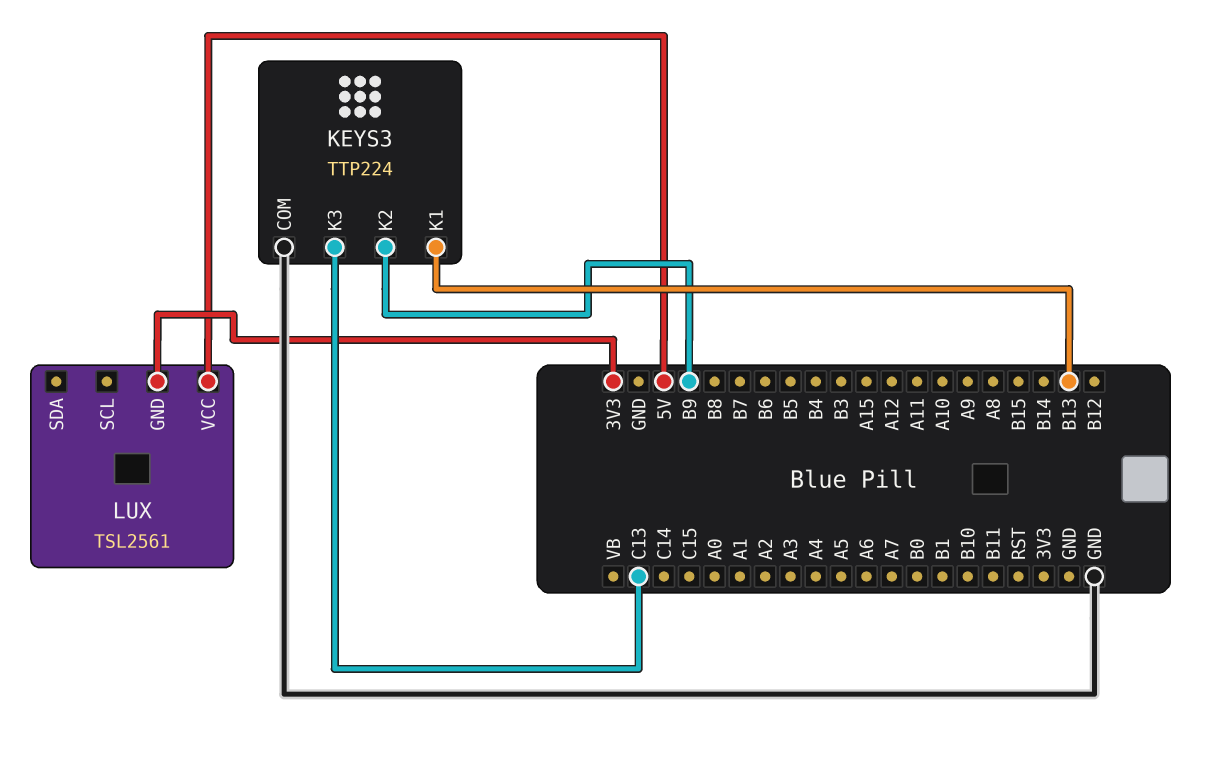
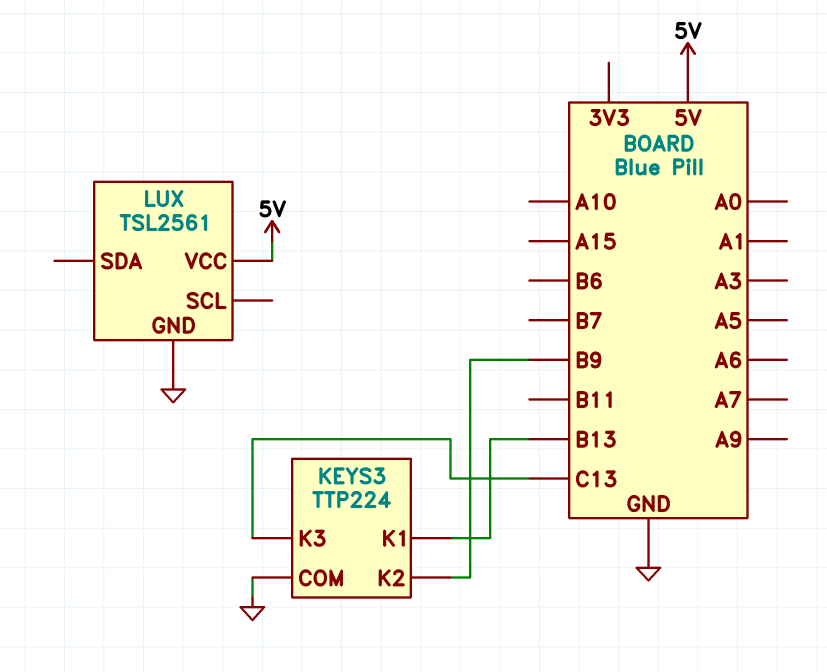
LUX pin GND: 3V3 -> GND

